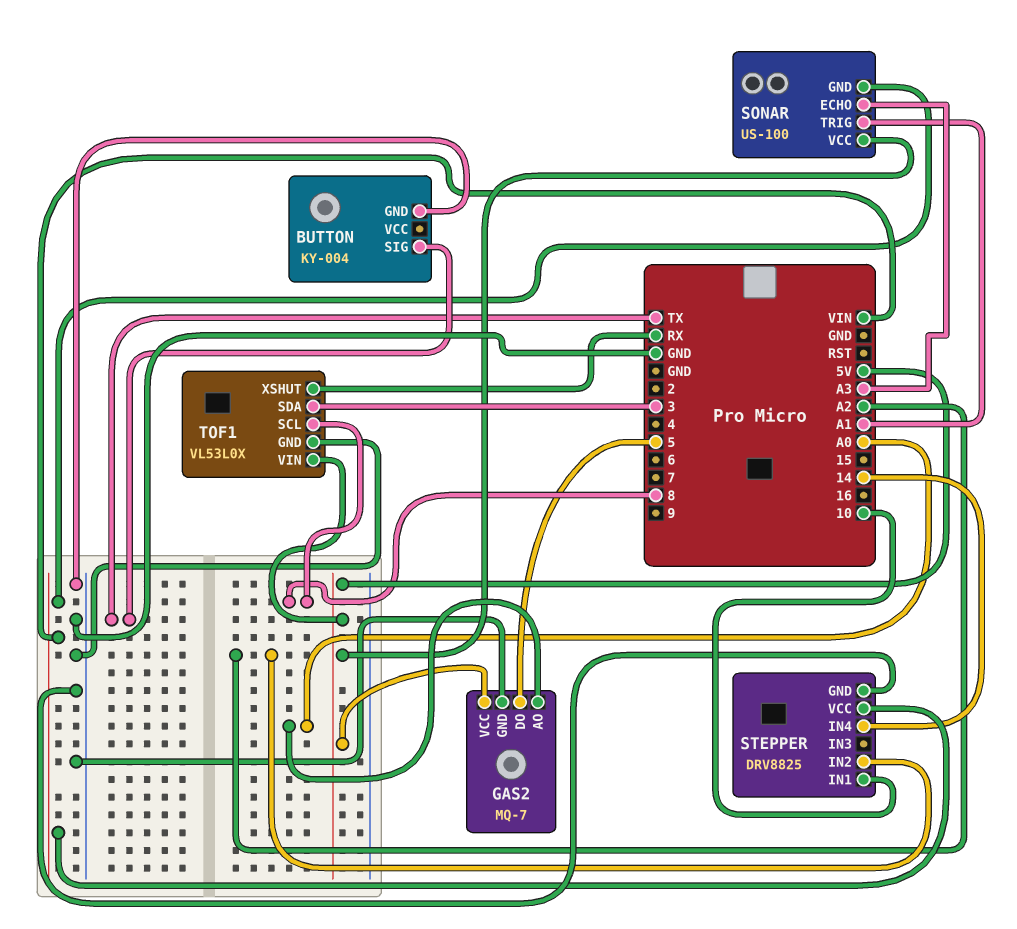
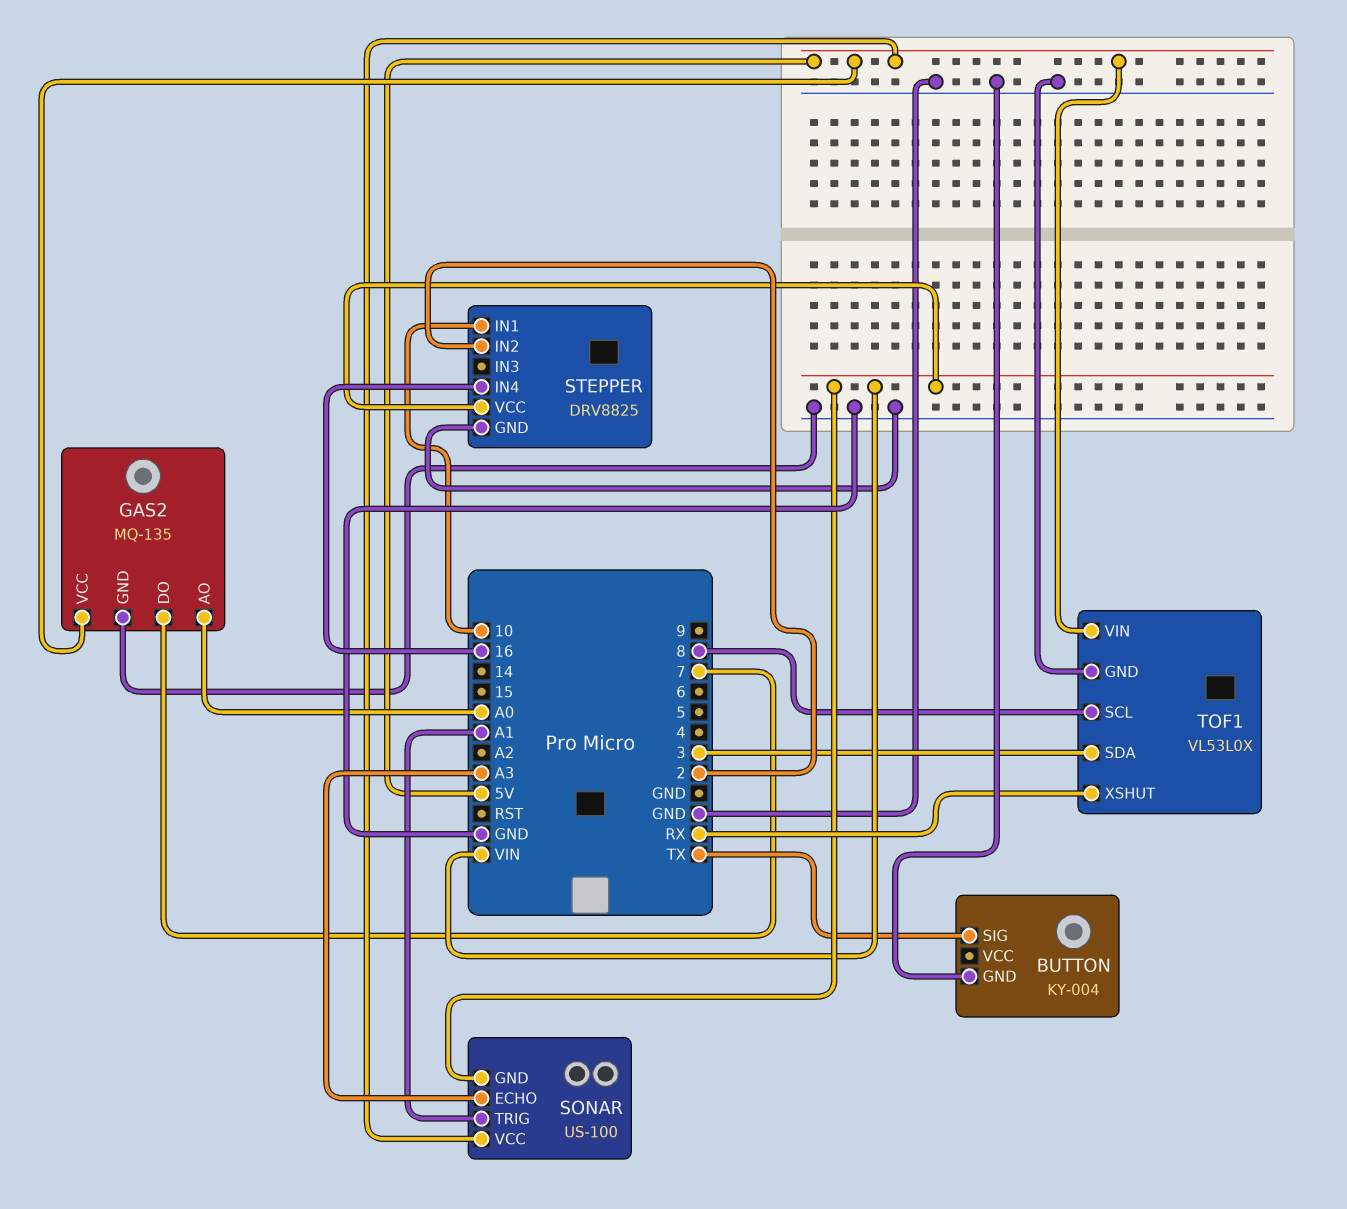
GAS2: MQ-7 -> MQ-135
GAS2 pin DO: 5 -> 7
STEPPER pin IN2: A2 -> 2
STEPPER pin IN4: 14 -> 16

